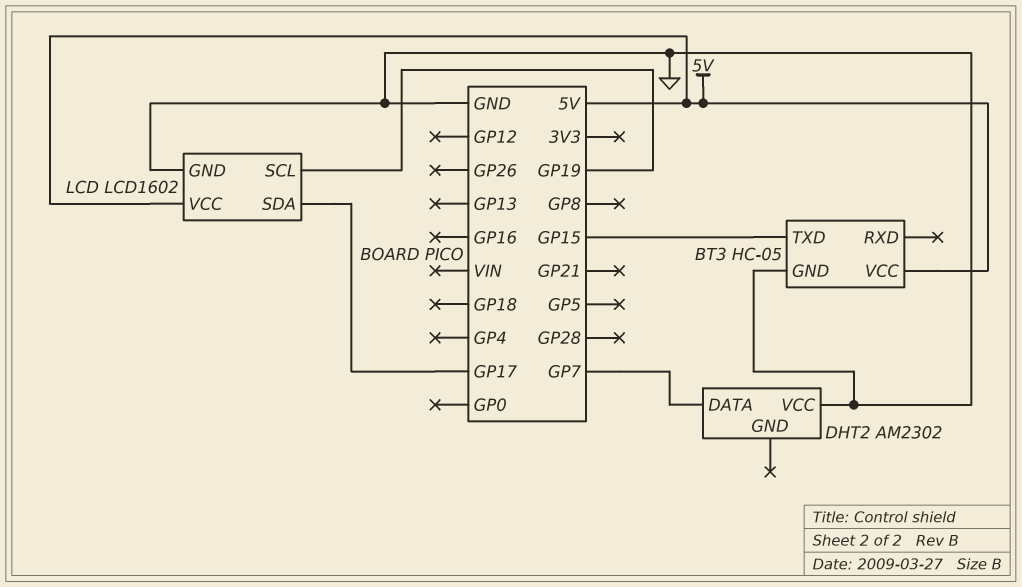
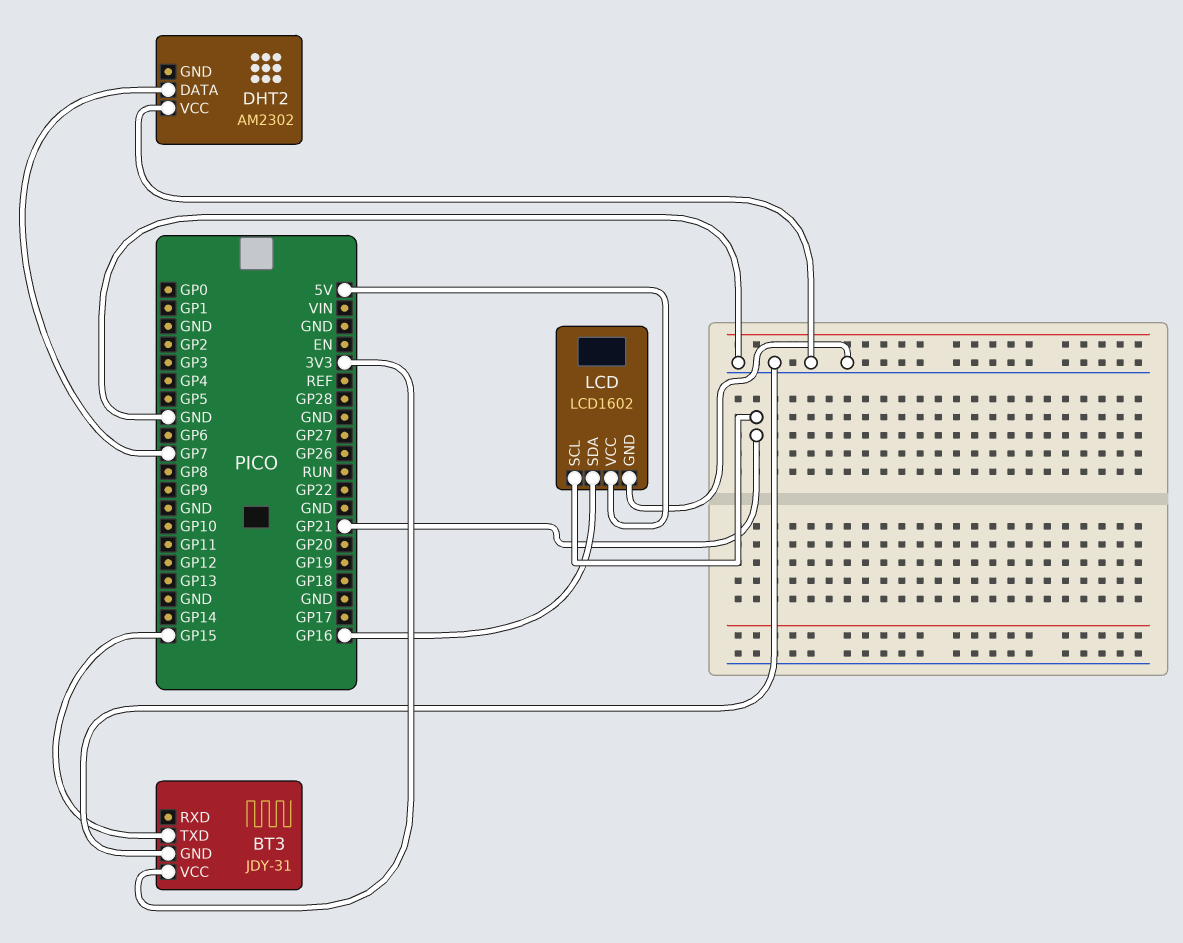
BT3: HC-05 -> JDY-31
BT3 pin VCC: 5V -> 3V3
LCD pin SCL: GP19 -> GP21
LCD pin SDA: GP17 -> GP16

